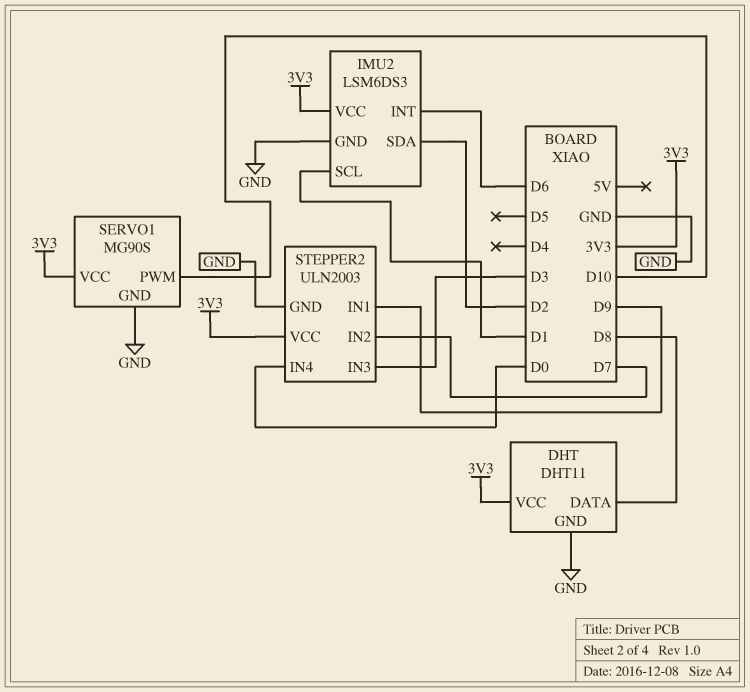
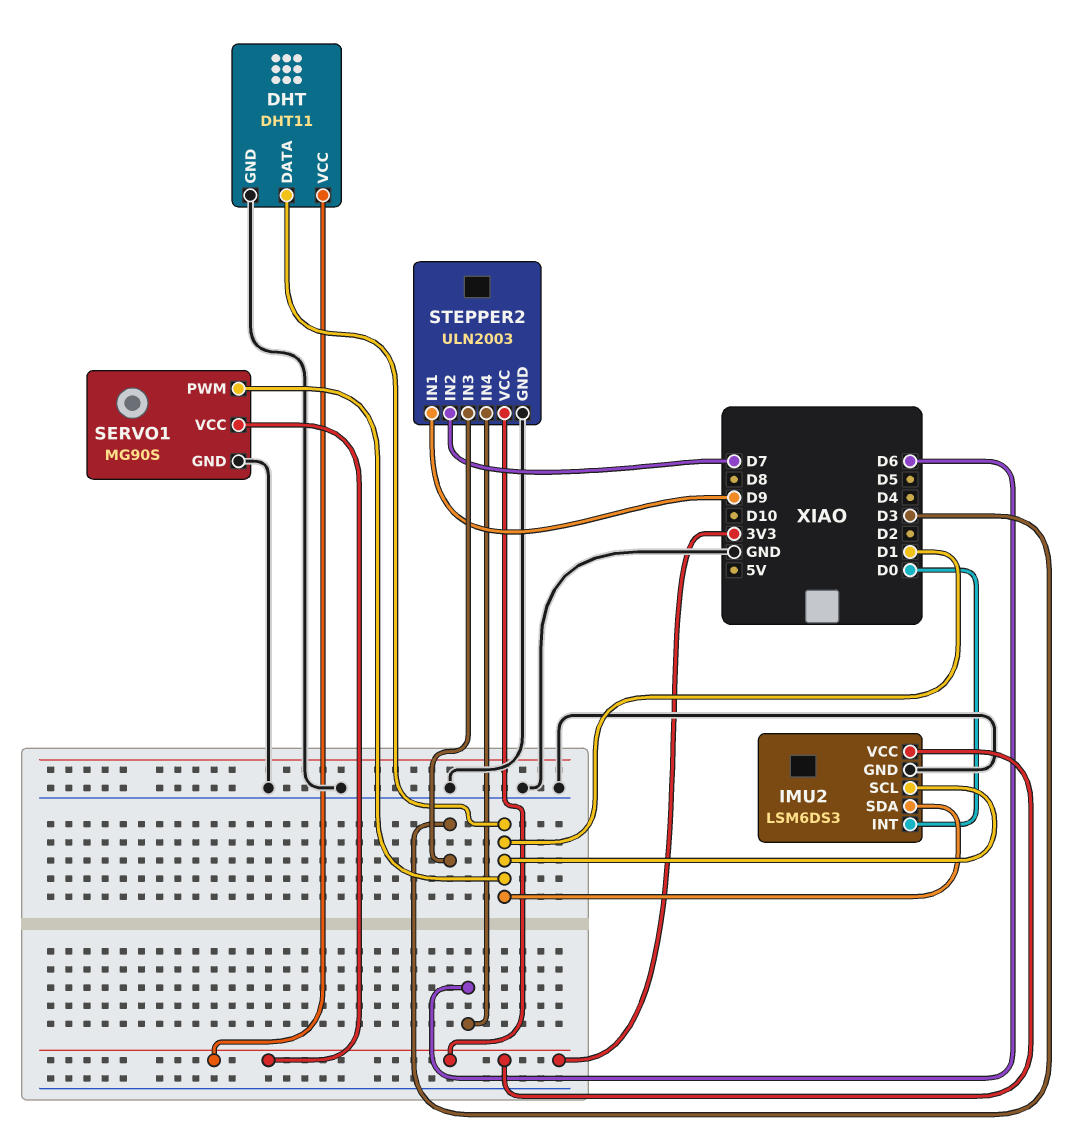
DHT pin DATA: D8 -> D1
IMU2 pin INT: D6 -> D0
IMU2 pin SDA: D2 -> D1
SERVO1 pin PWM: D10 -> D1
STEPPER2 pin IN4: D0 -> D6

